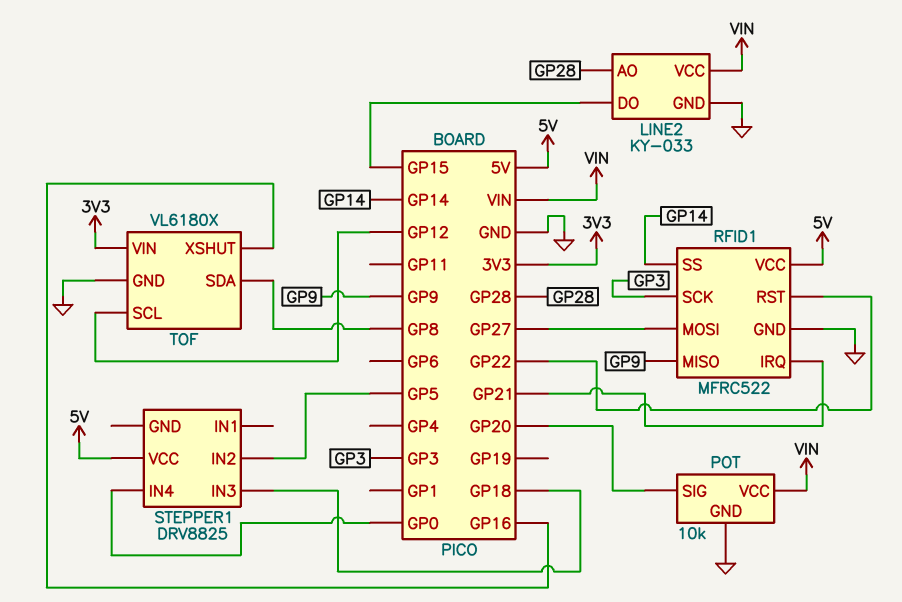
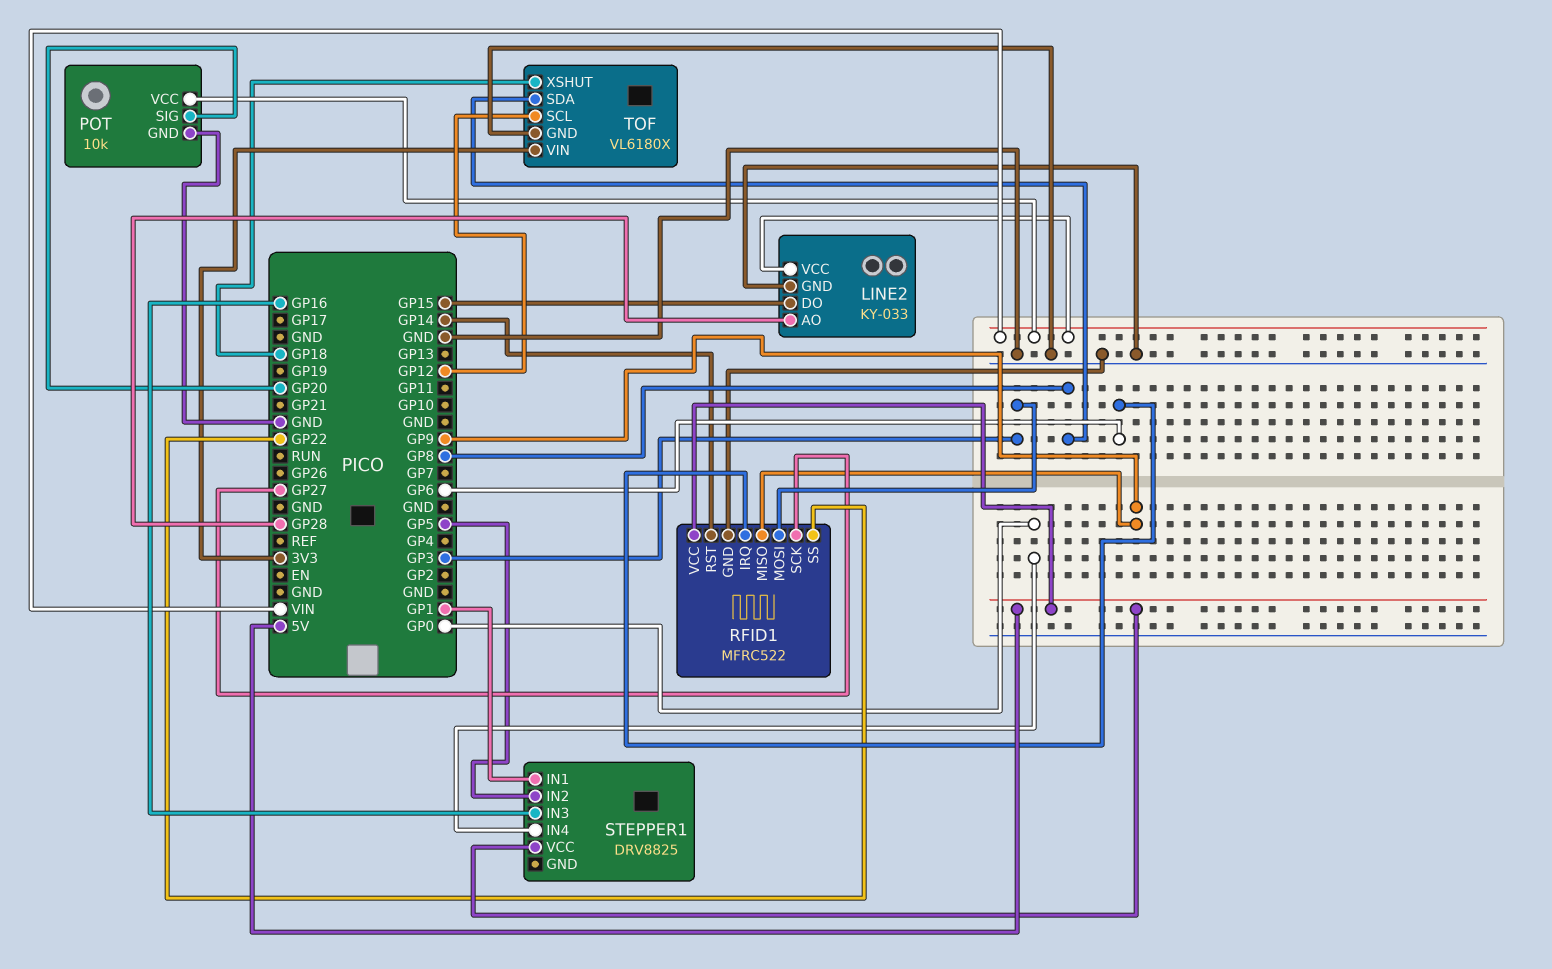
RFID1 pin IRQ: GP21 -> GP6
RFID1 pin MOSI: GP27 -> GP3
RFID1 pin RST: GP22 -> GP14
RFID1 pin SCK: GP3 -> GP27
RFID1 pin SS: GP14 -> GP22
STEPPER1 pin IN1: none -> GP1
STEPPER1 pin IN3: GP18 -> GP16
TOF pin XSHUT: GP16 -> GP18

